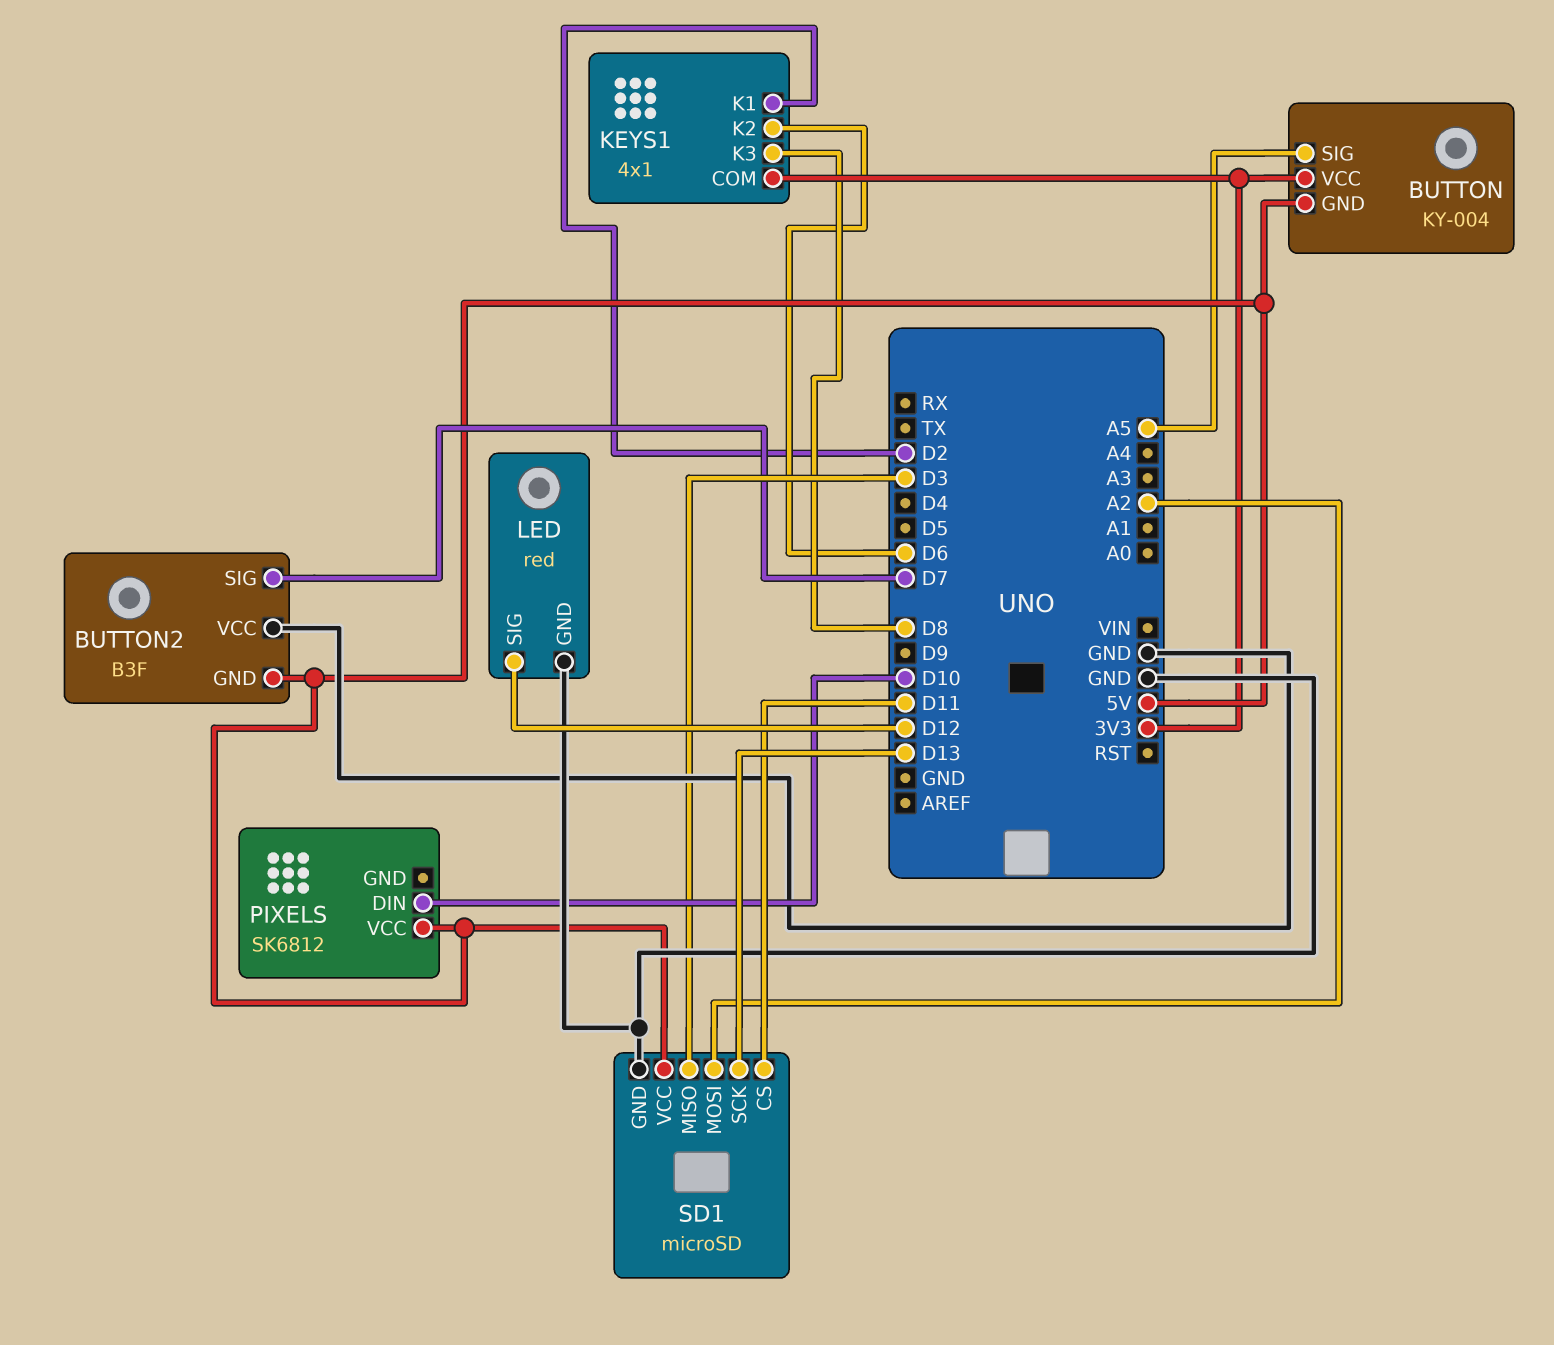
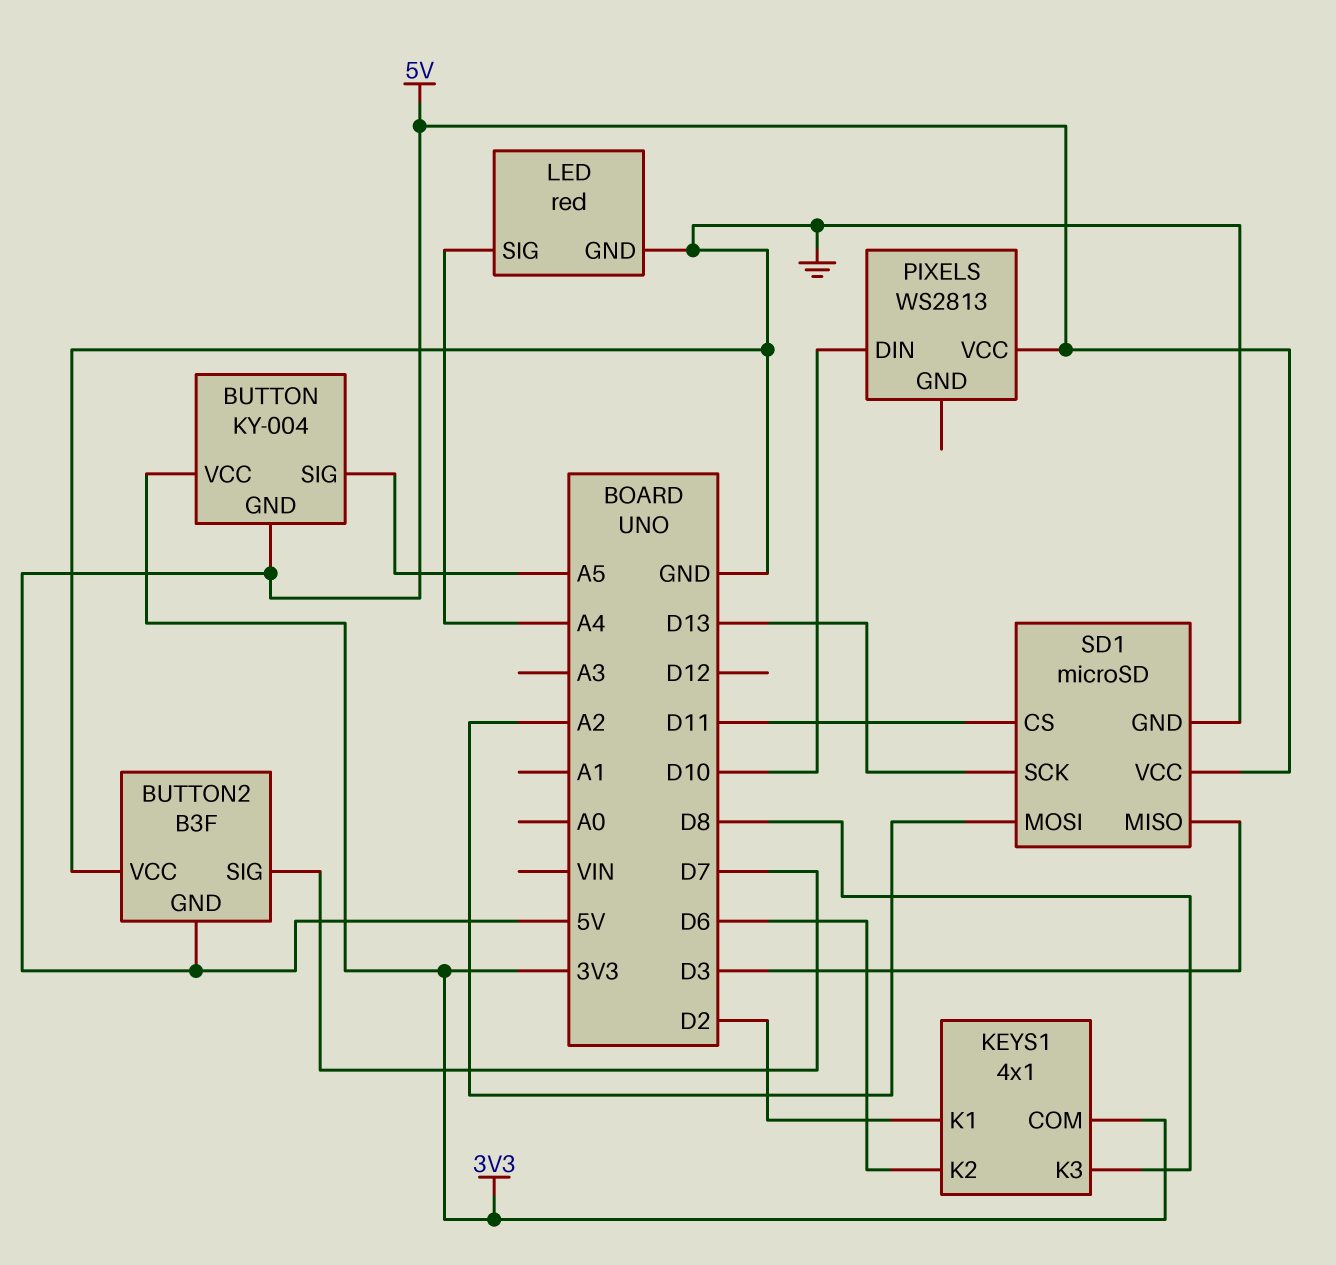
LED pin SIG: D12 -> A4
PIXELS: SK6812 -> WS2813

